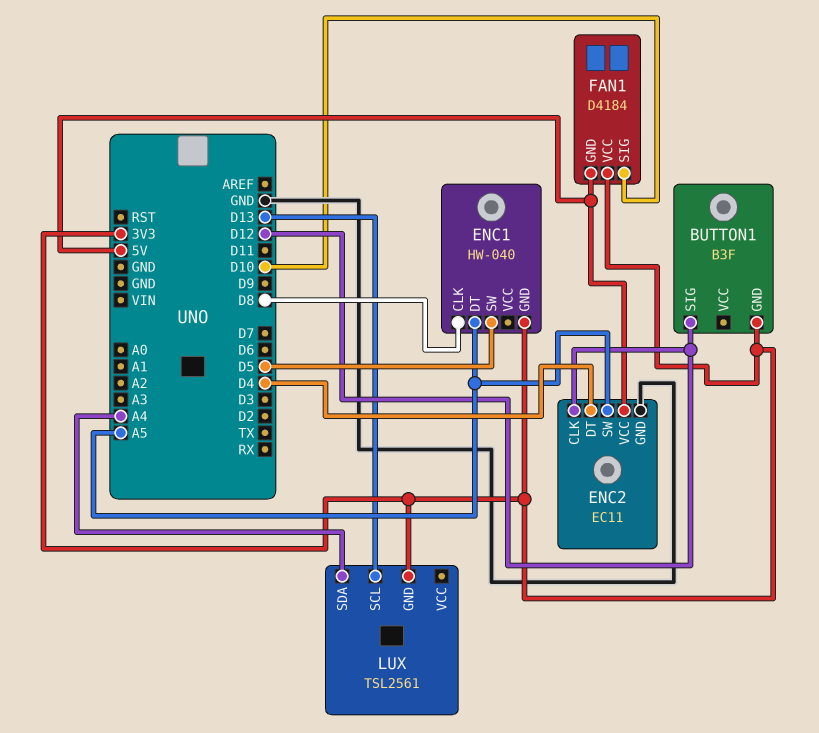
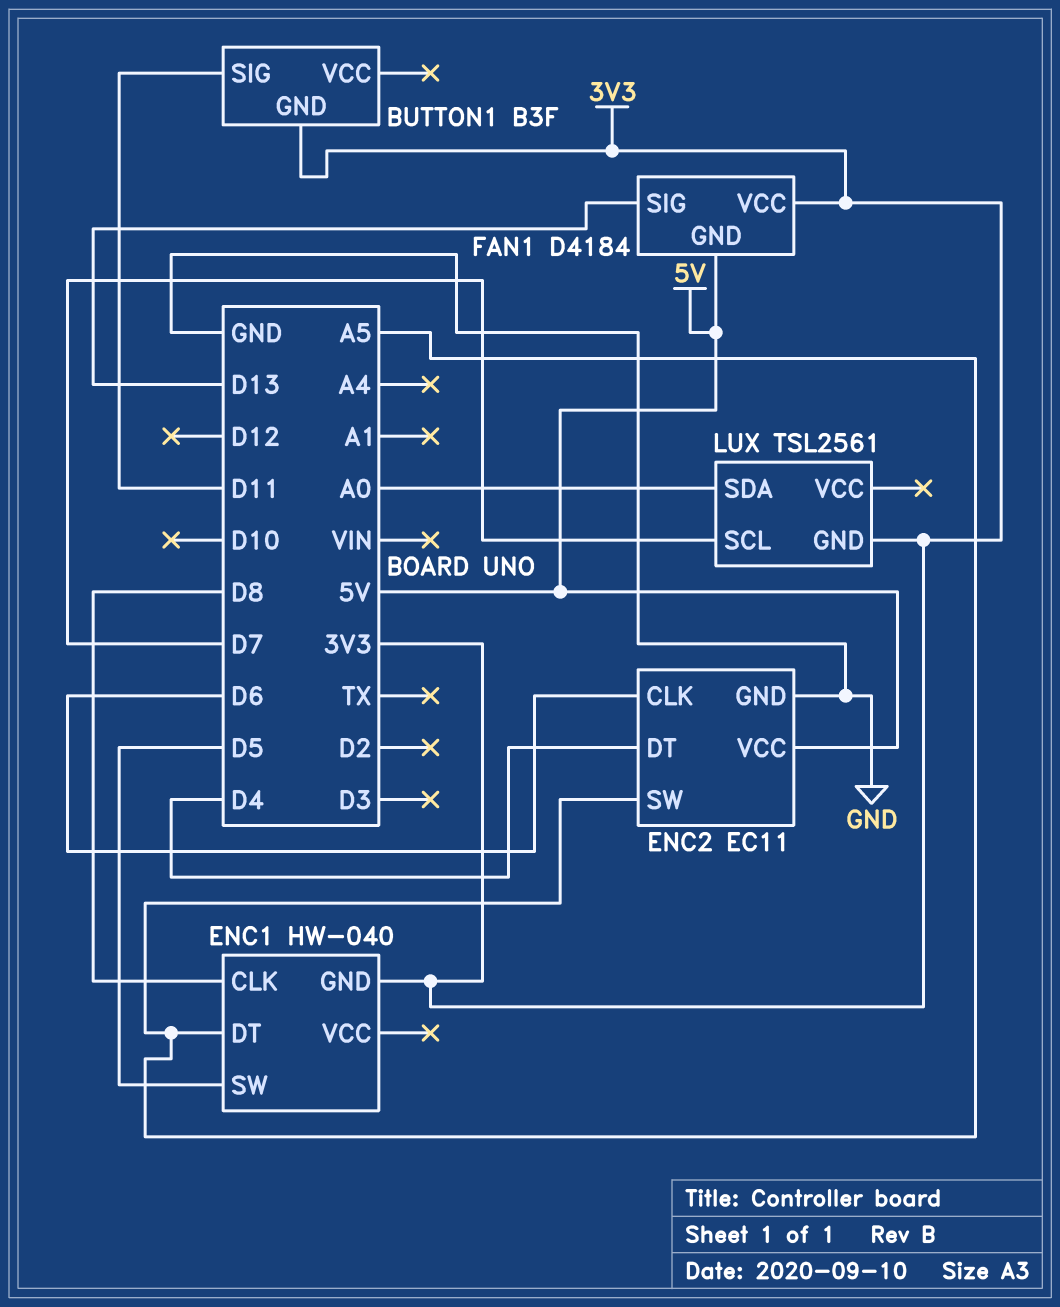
BUTTON1 pin SIG: D12 -> D11
ENC2 pin CLK: D12 -> D6
FAN1 pin SIG: D10 -> D13
LUX pin SCL: D13 -> D7
LUX pin SDA: A4 -> A0

